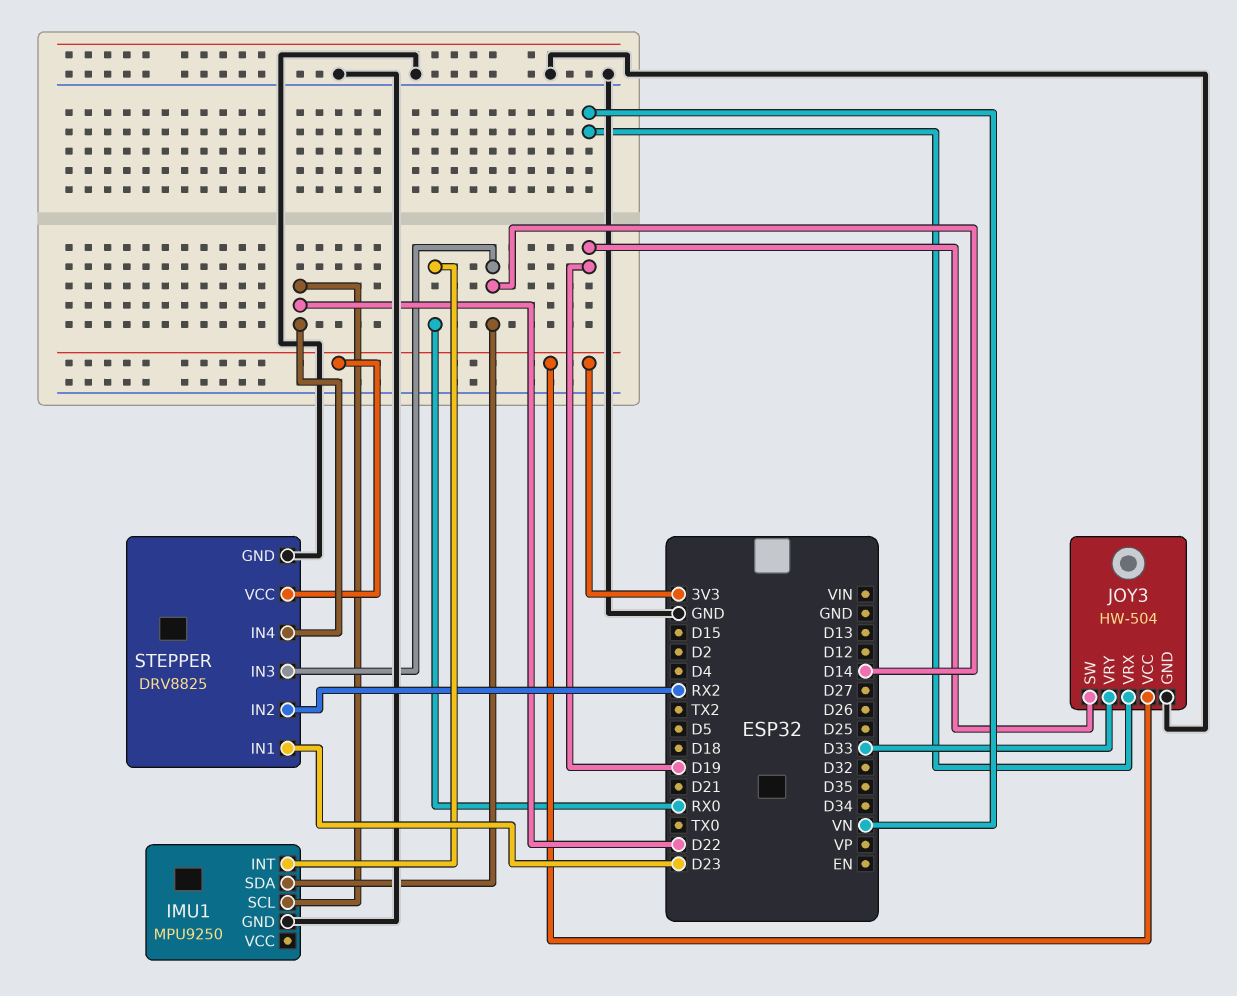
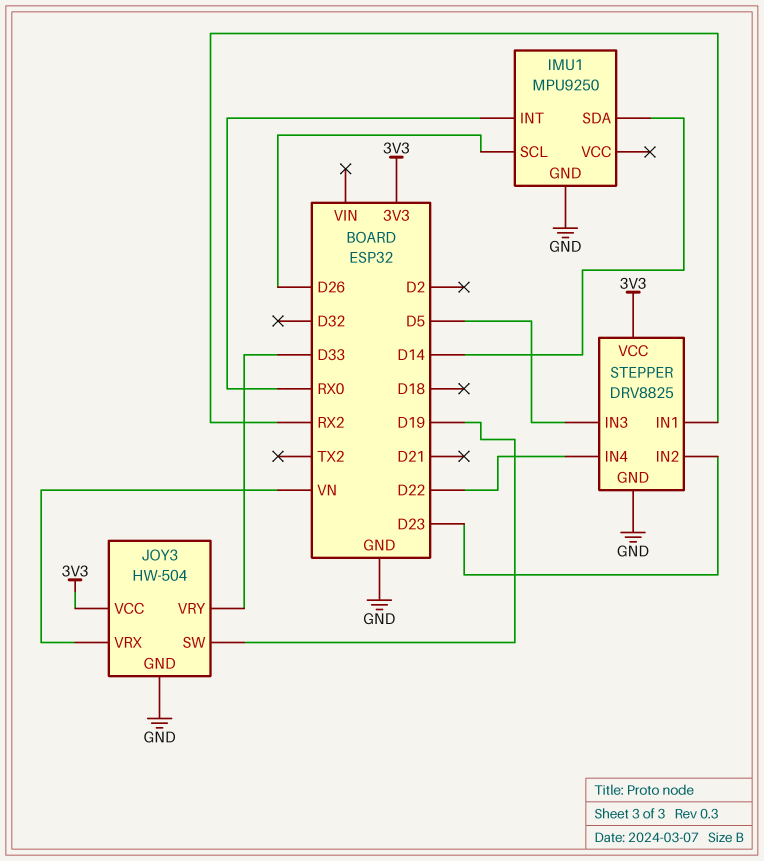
IMU1 pin SCL: D22 -> D26
STEPPER pin IN1: D23 -> RX2
STEPPER pin IN2: RX2 -> D23
STEPPER pin IN3: D14 -> D5

